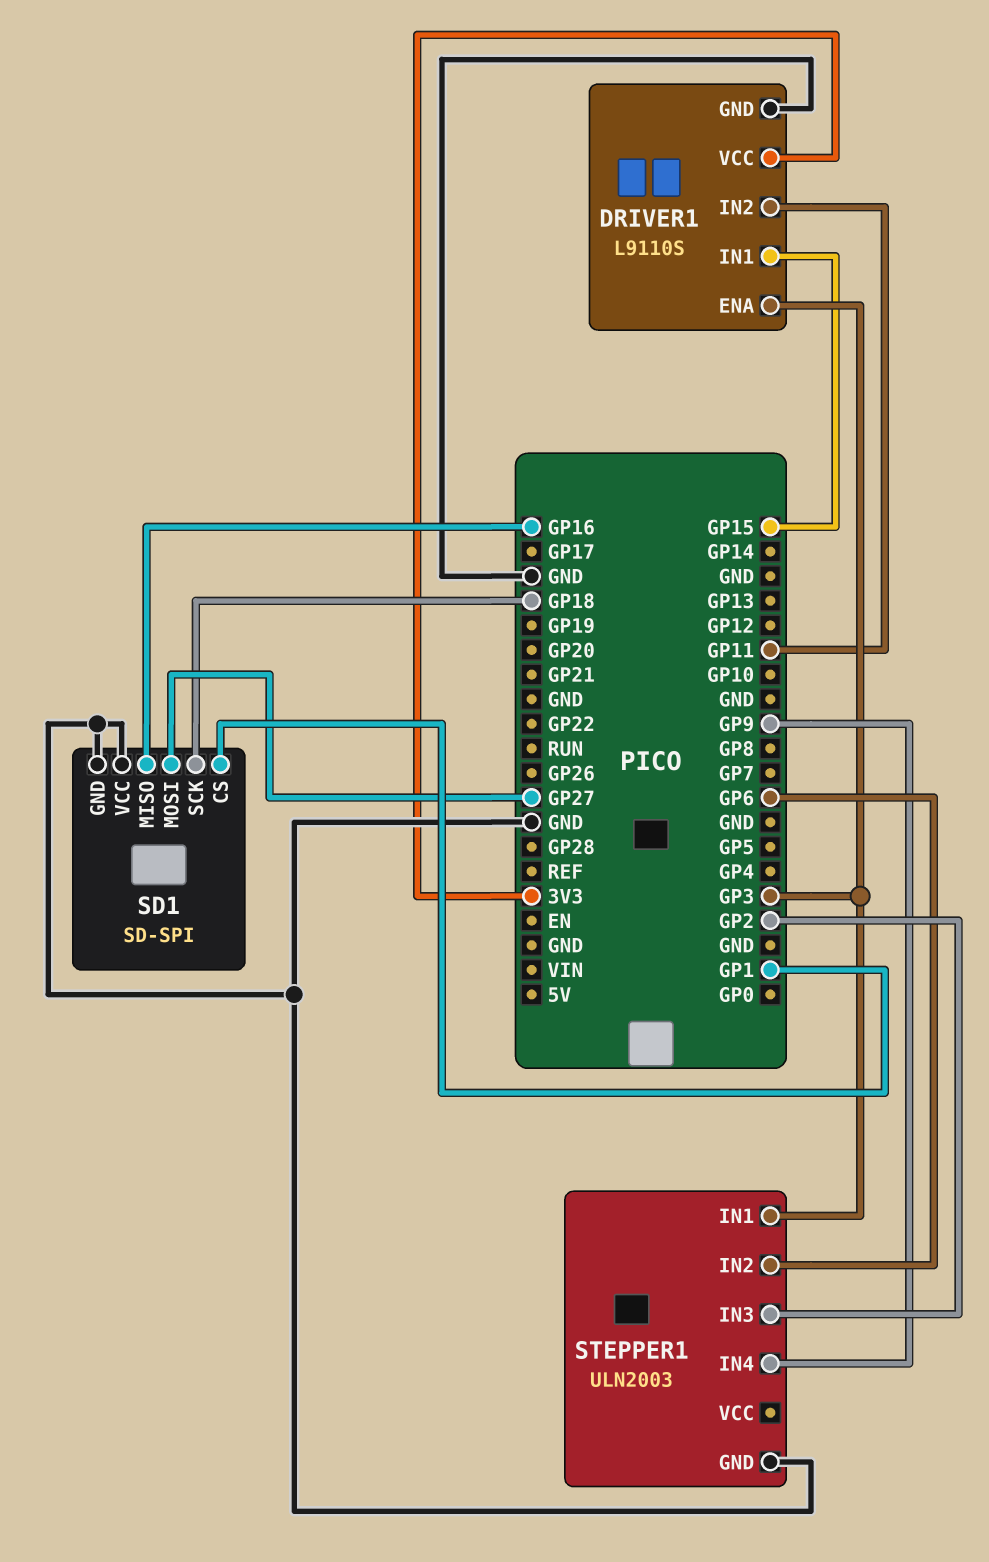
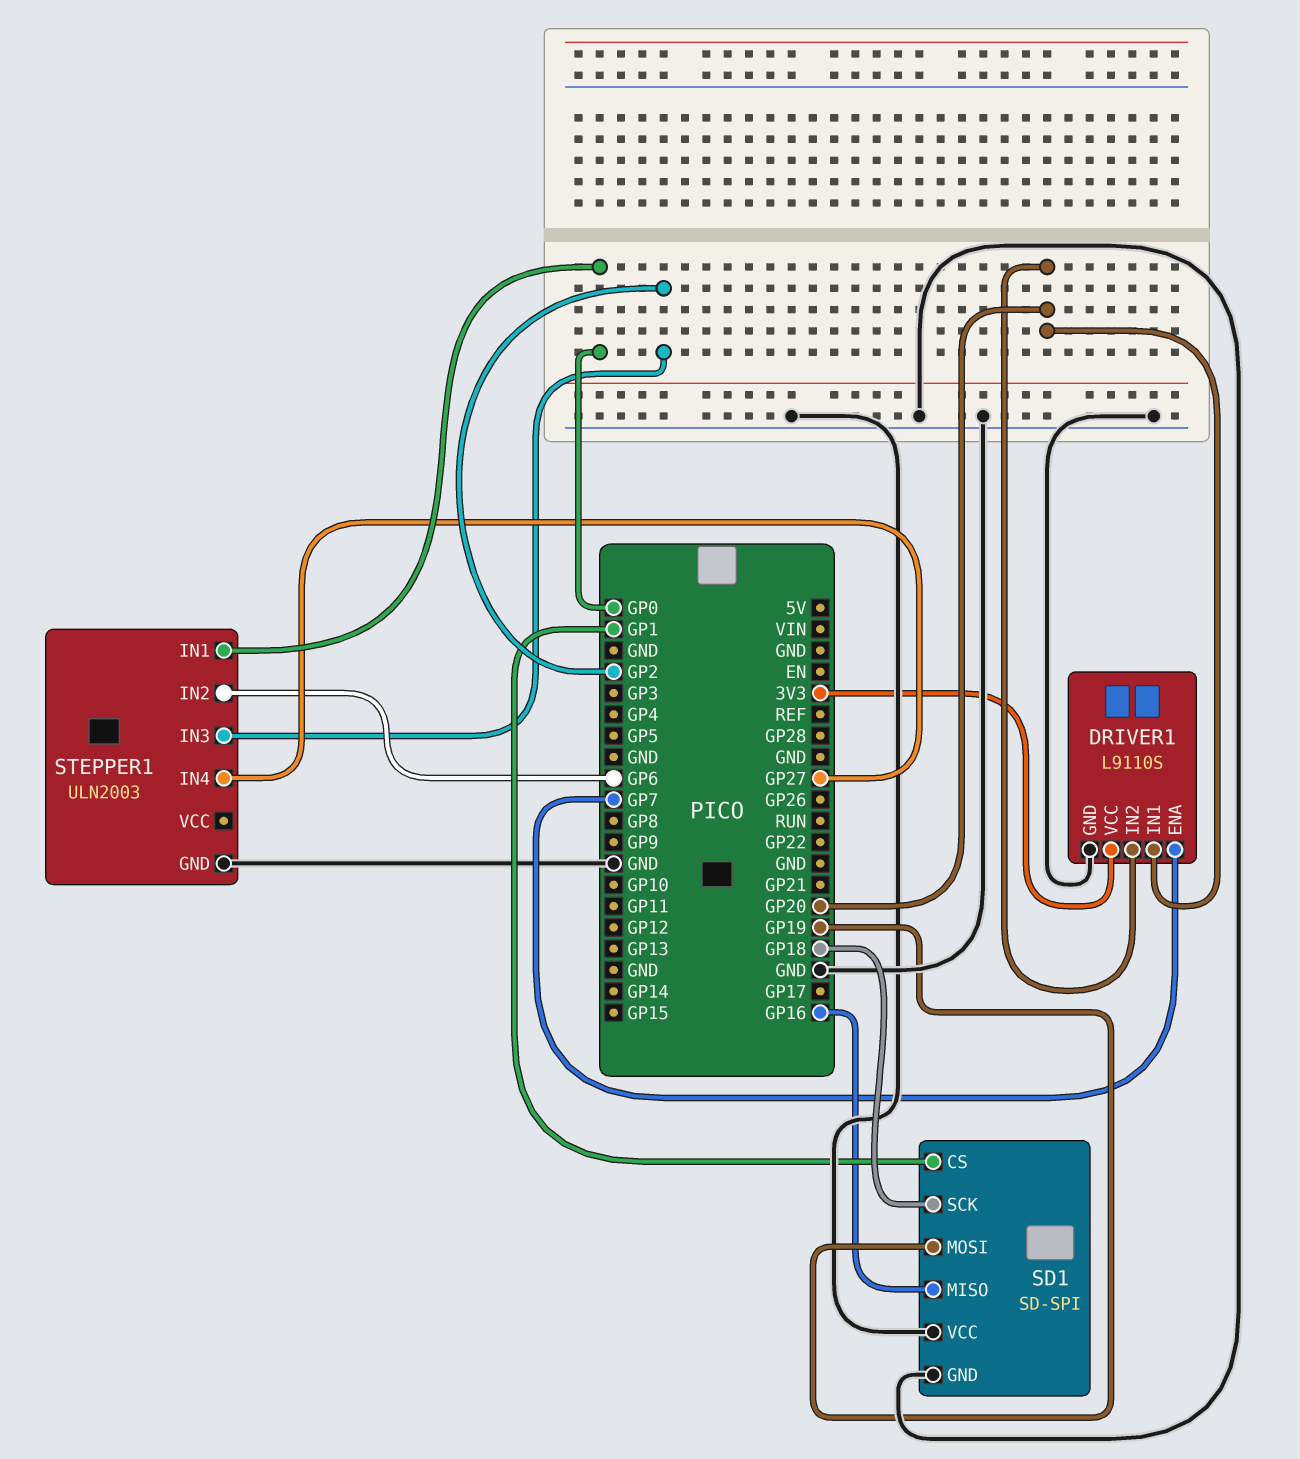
DRIVER1 pin ENA: GP3 -> GP7
DRIVER1 pin IN1: GP15 -> GP20
DRIVER1 pin IN2: GP11 -> GP20
SD1 pin MOSI: GP27 -> GP19
STEPPER1 pin IN1: GP3 -> GP0
STEPPER1 pin IN4: GP9 -> GP27

